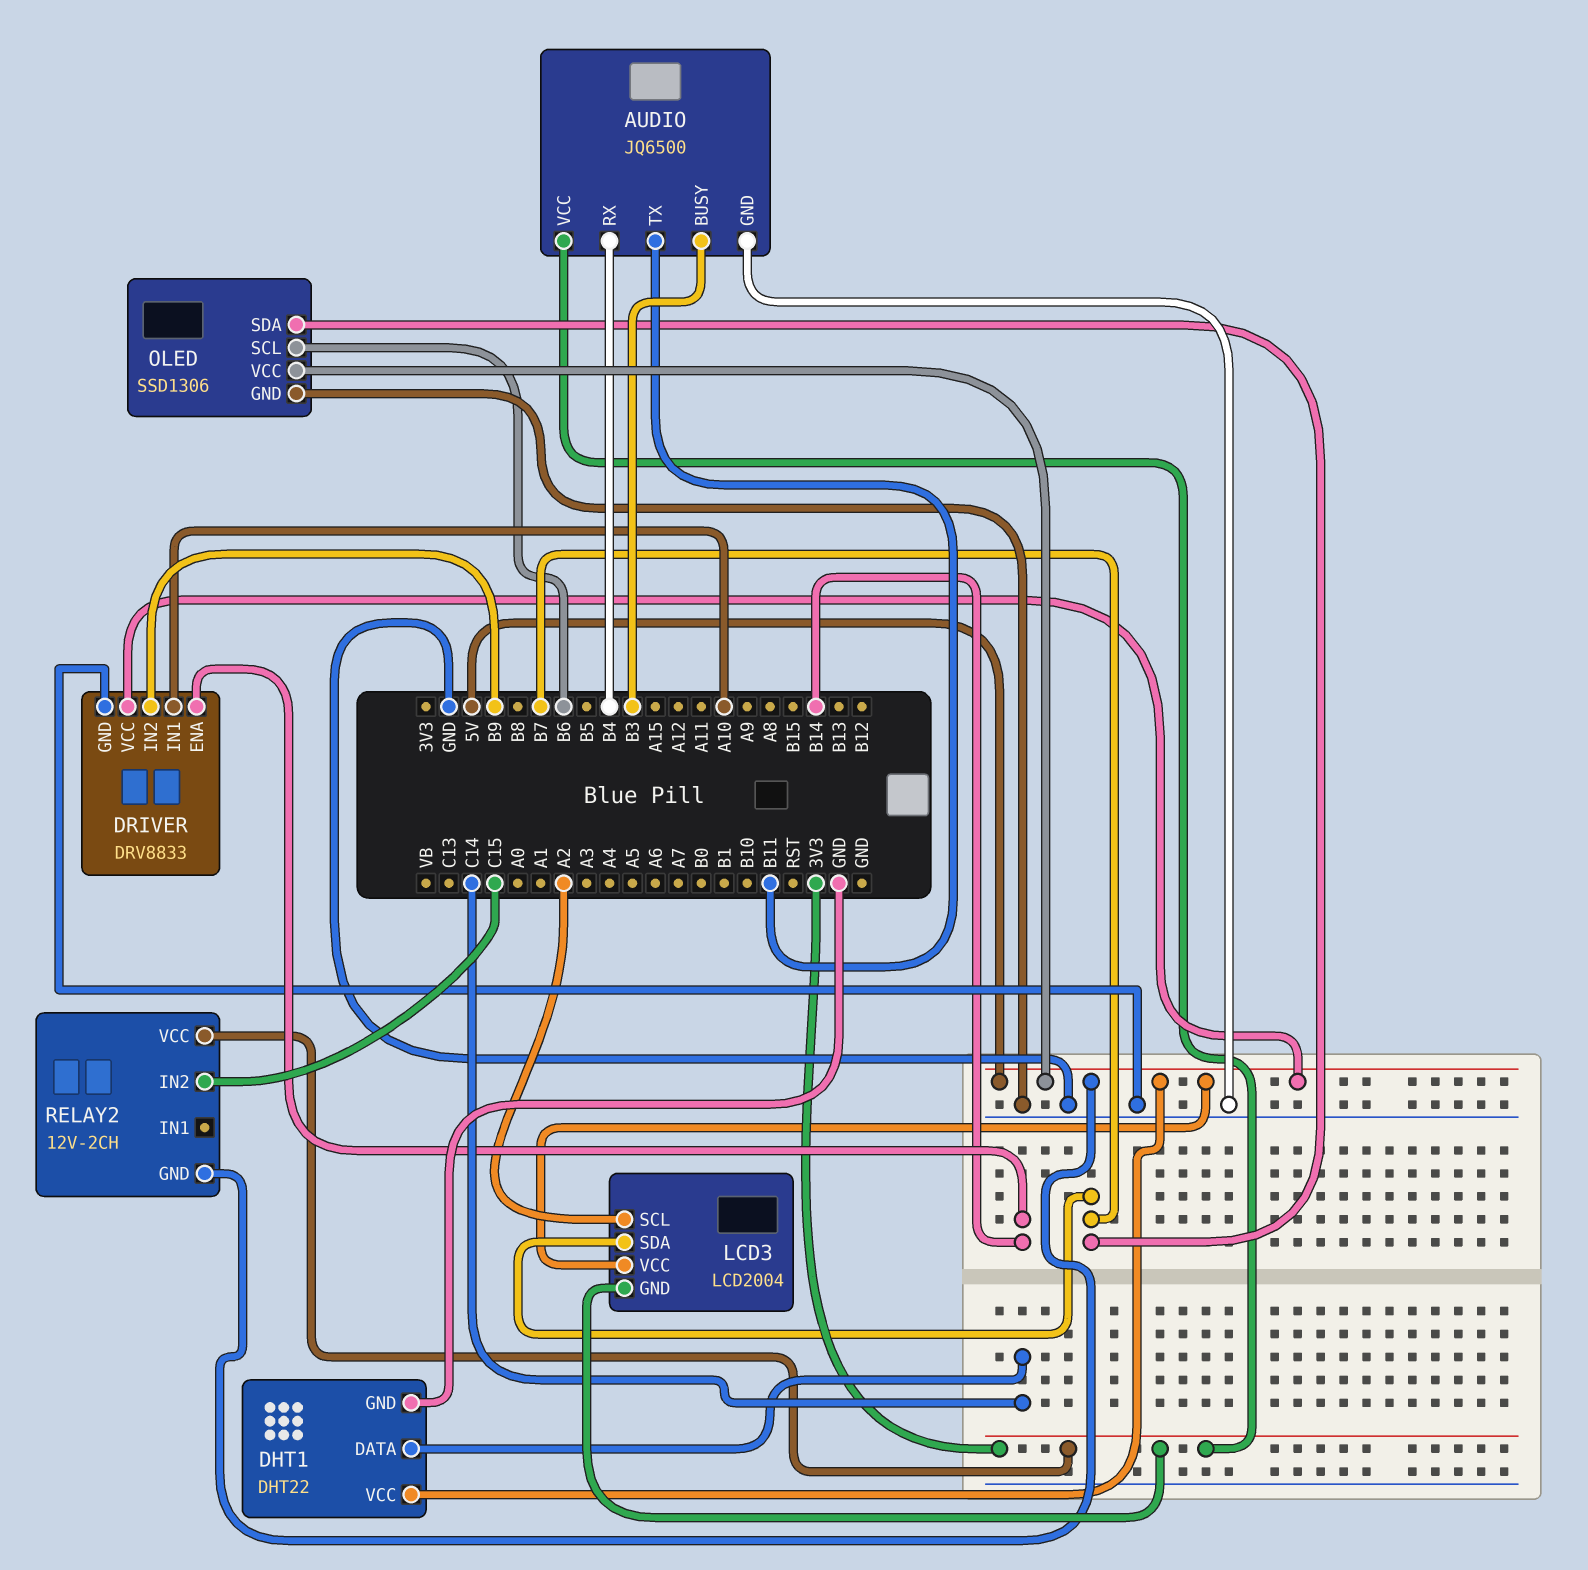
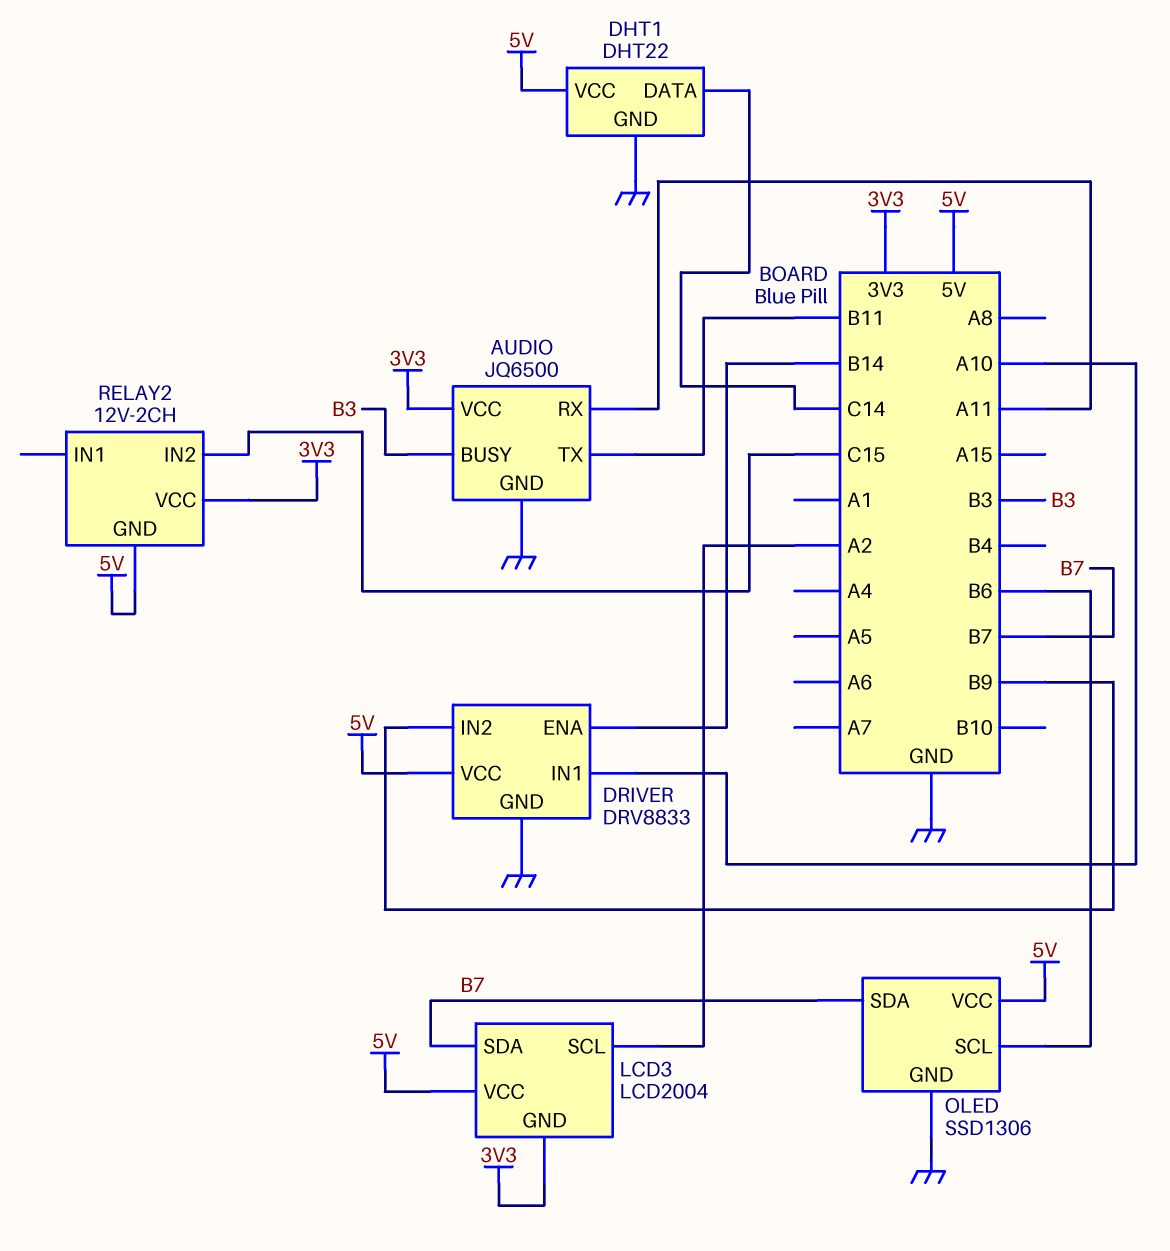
AUDIO pin RX: B4 -> A11

